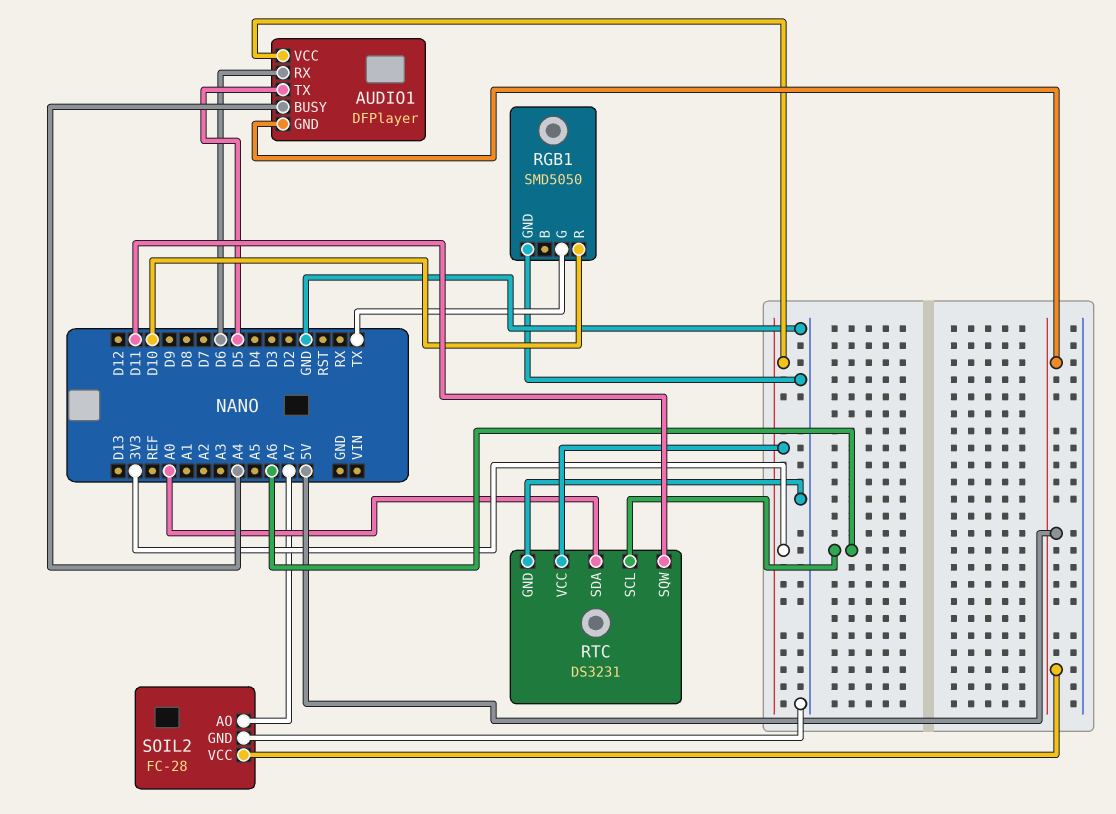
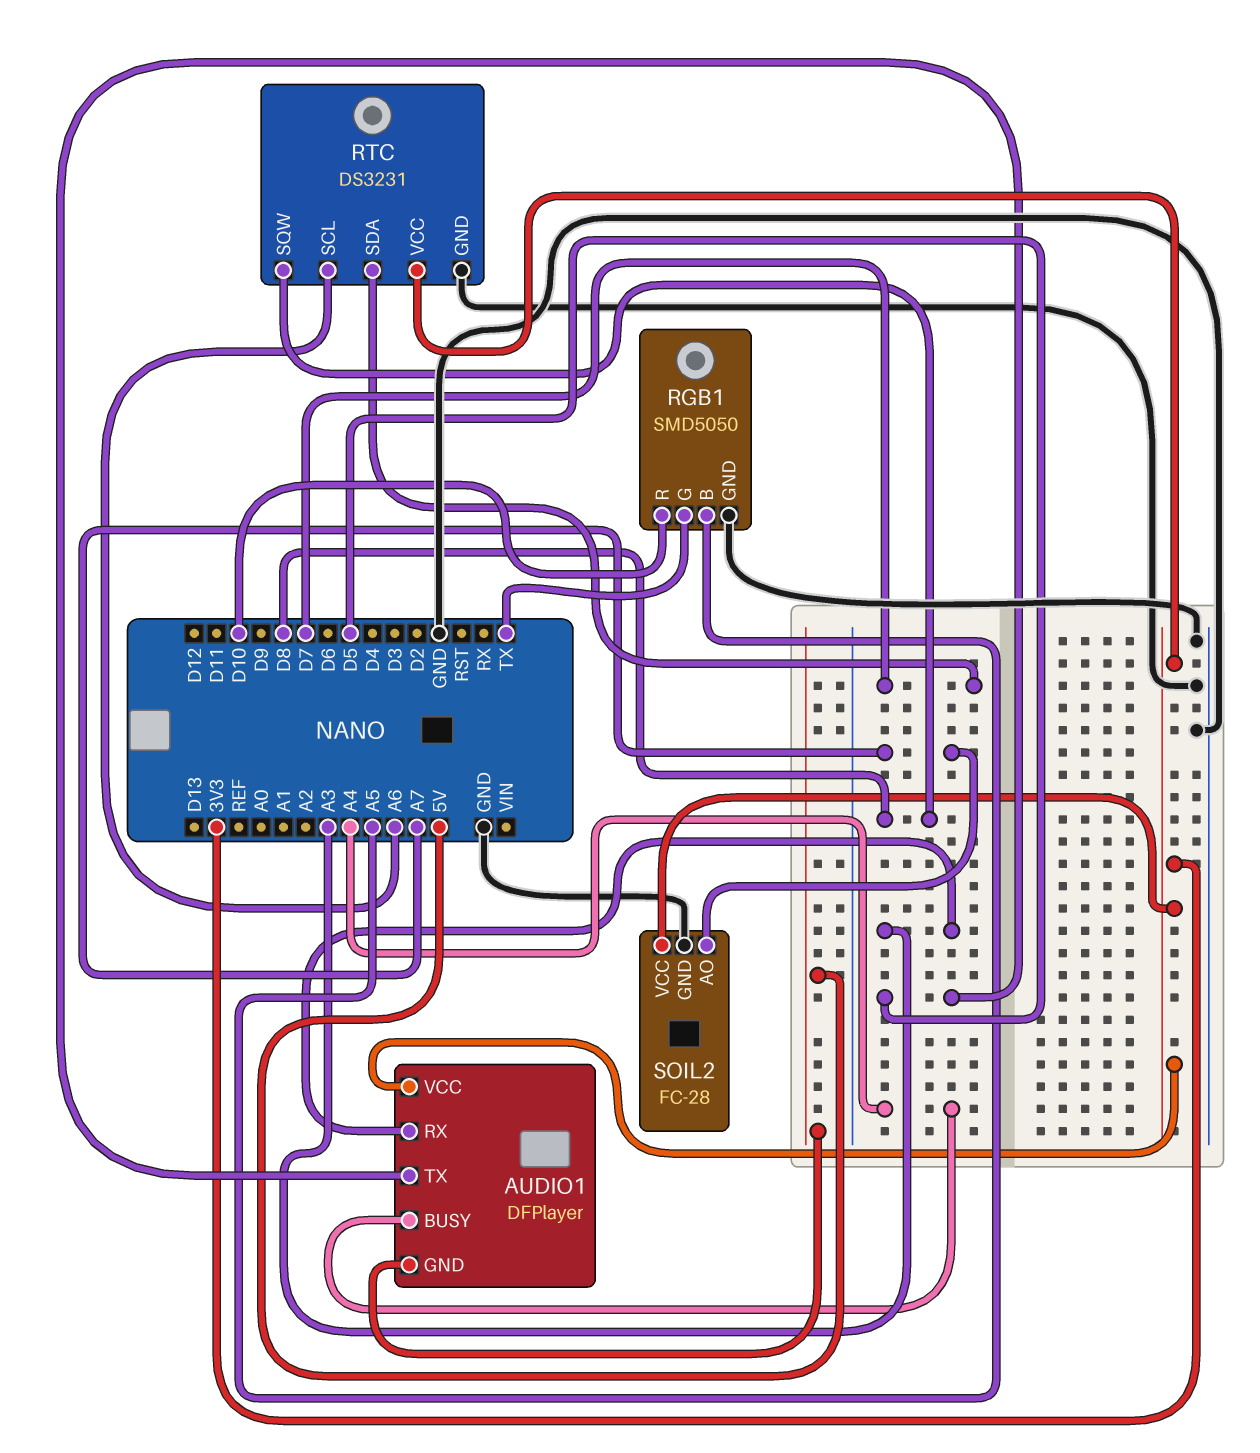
AUDIO1 pin RX: D6 -> A3
RGB1 pin B: none -> A5
RTC pin SDA: A0 -> D7
RTC pin SQW: D11 -> D8
SOIL2 pin VCC: 5V -> 3V3

